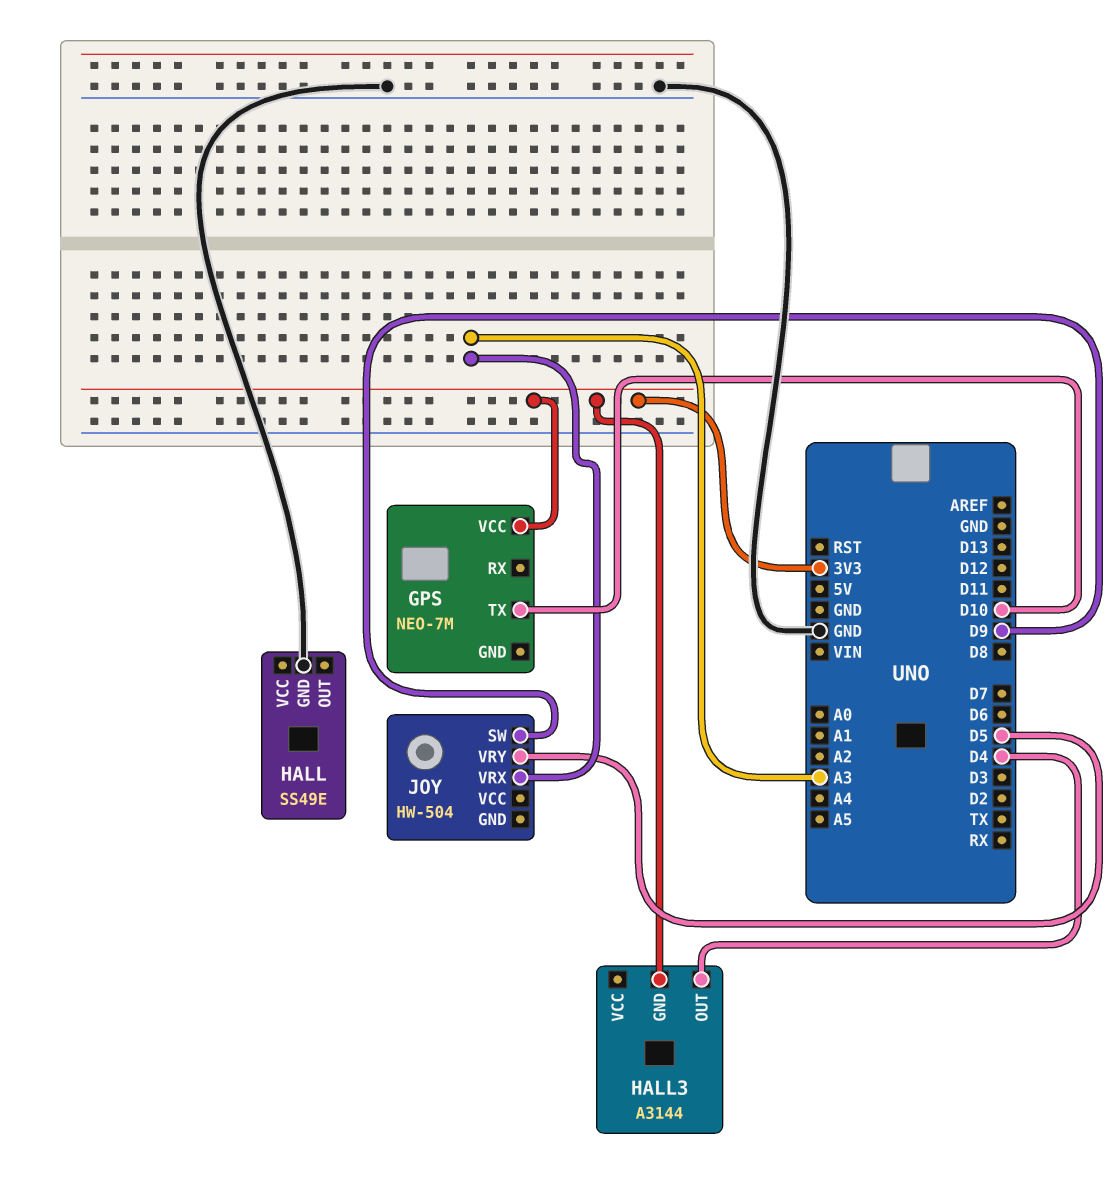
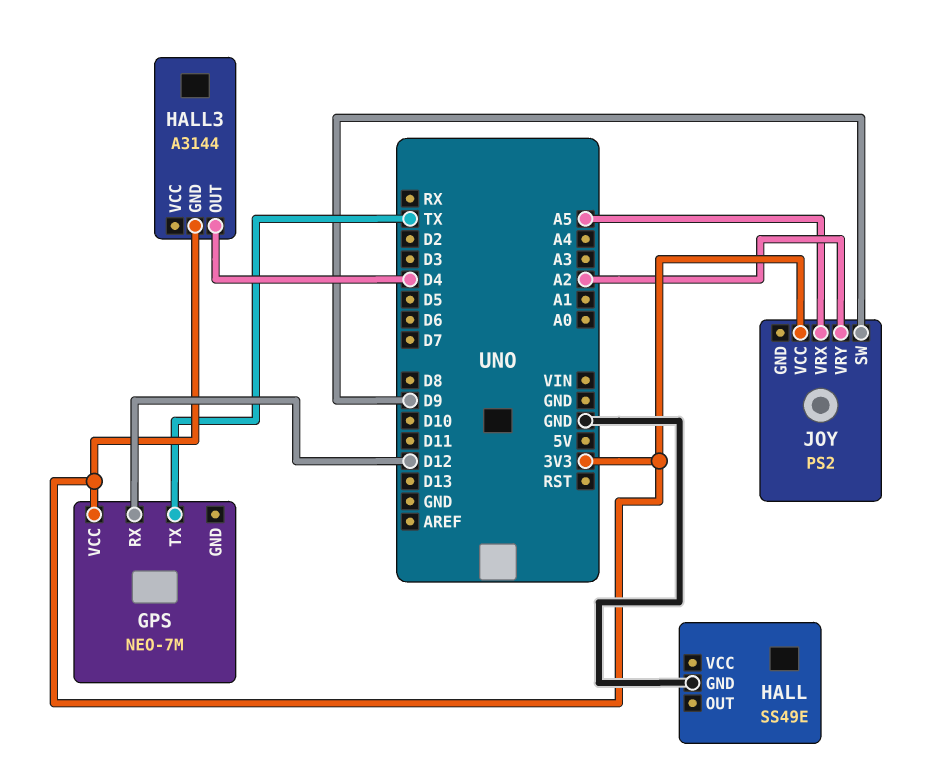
GPS pin RX: none -> D12
GPS pin TX: D10 -> TX
JOY: HW-504 -> PS2
JOY pin VCC: none -> 3V3
JOY pin VRX: A3 -> A5
JOY pin VRY: D5 -> A2

